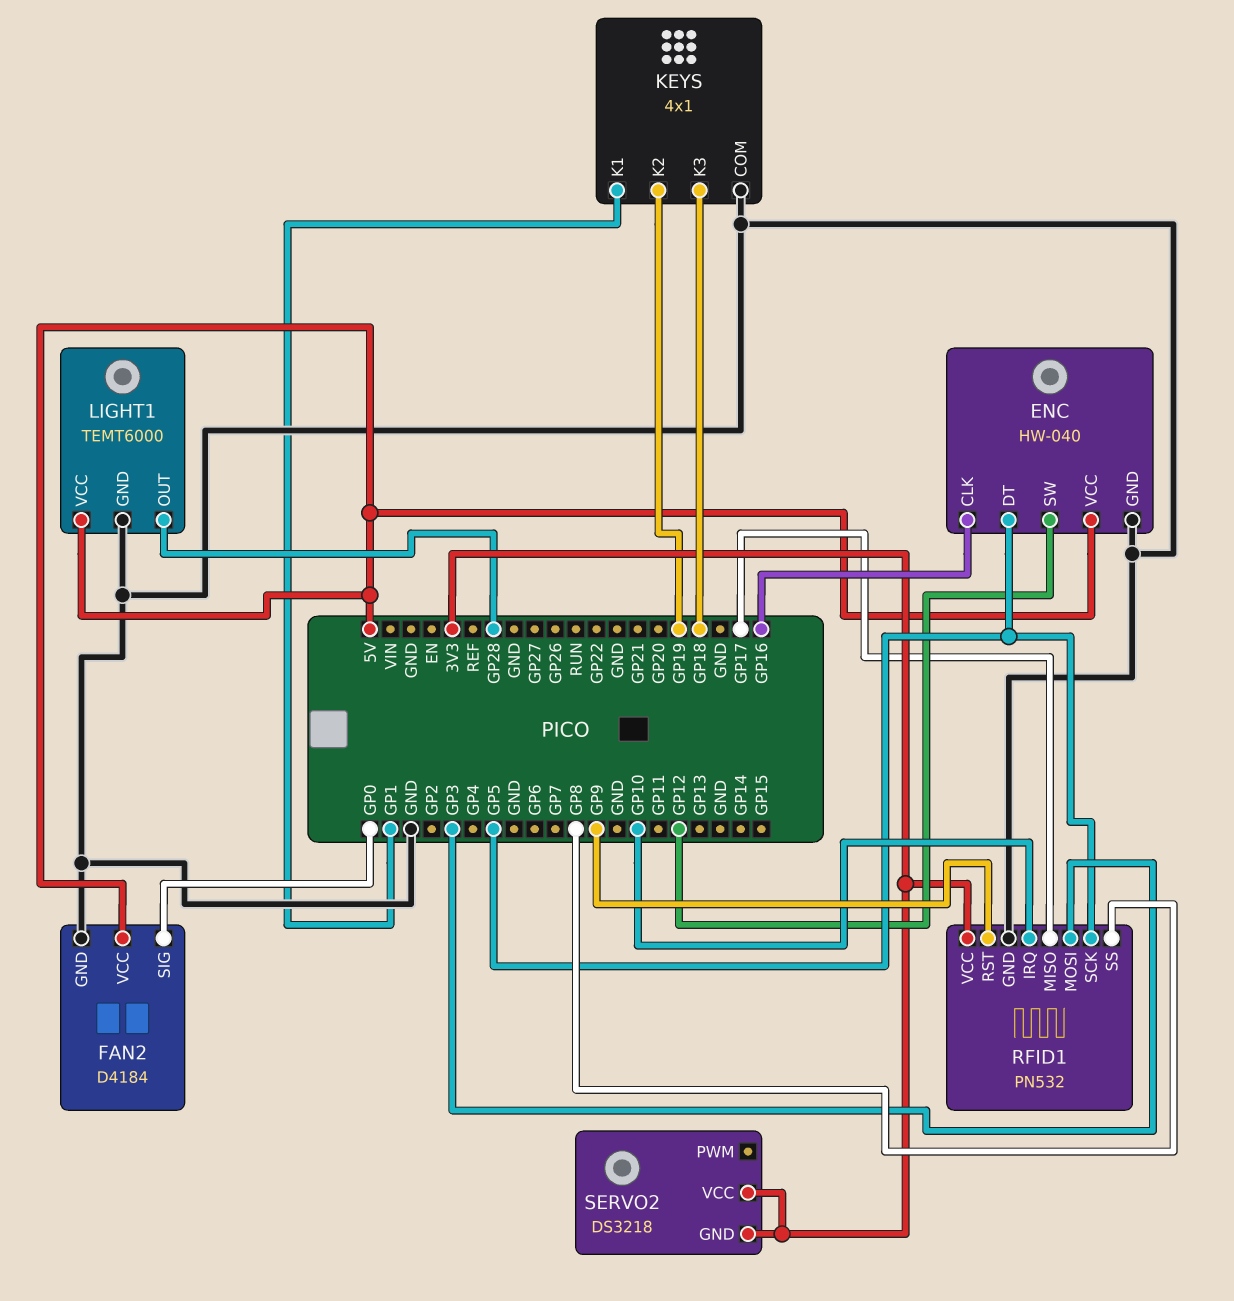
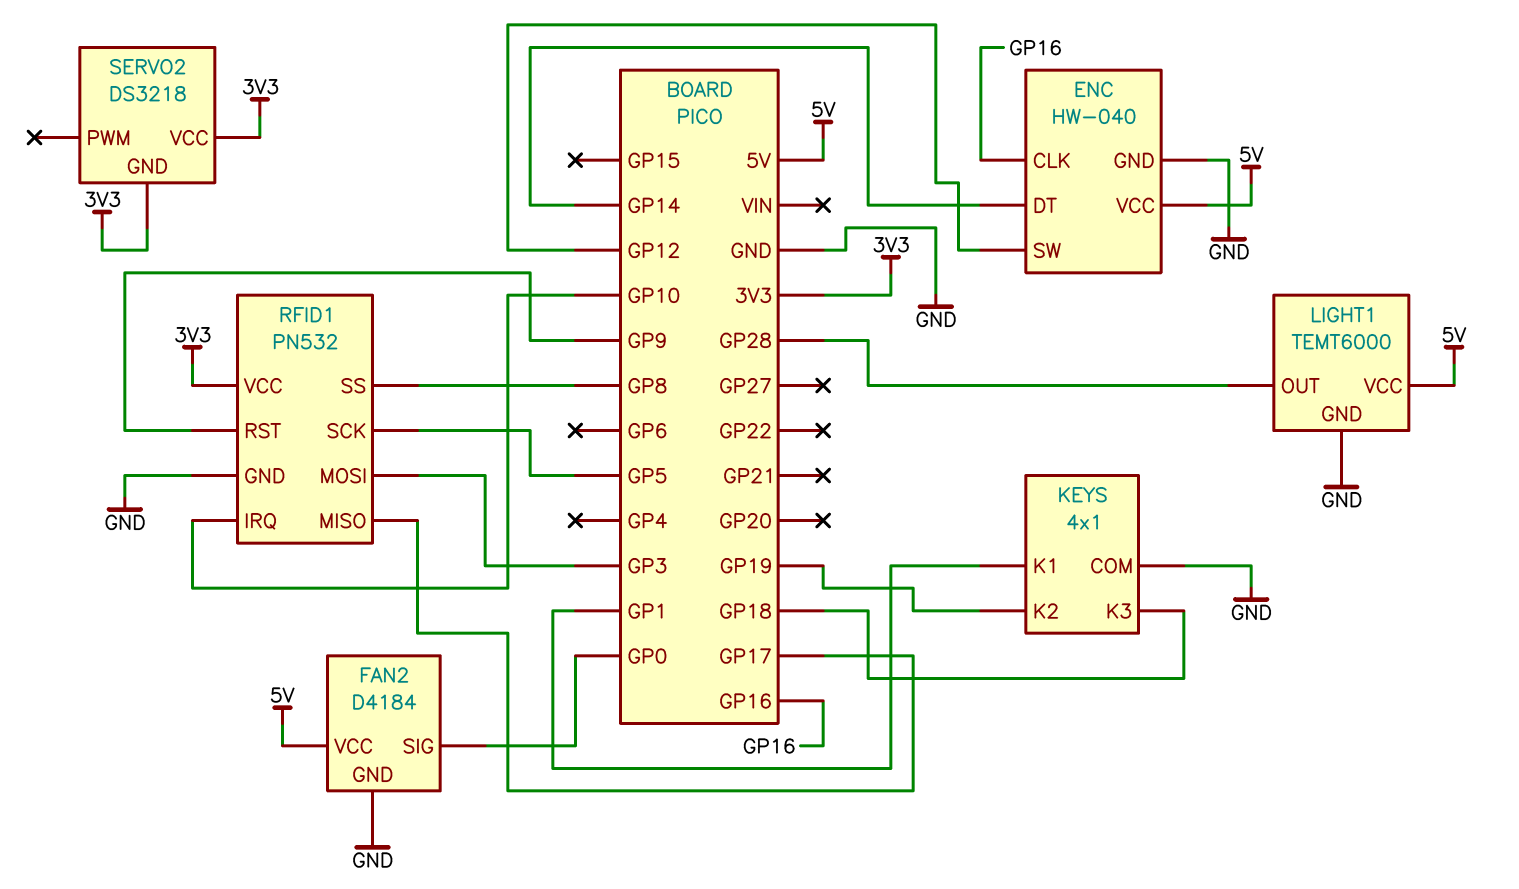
ENC pin DT: GP5 -> GP14

